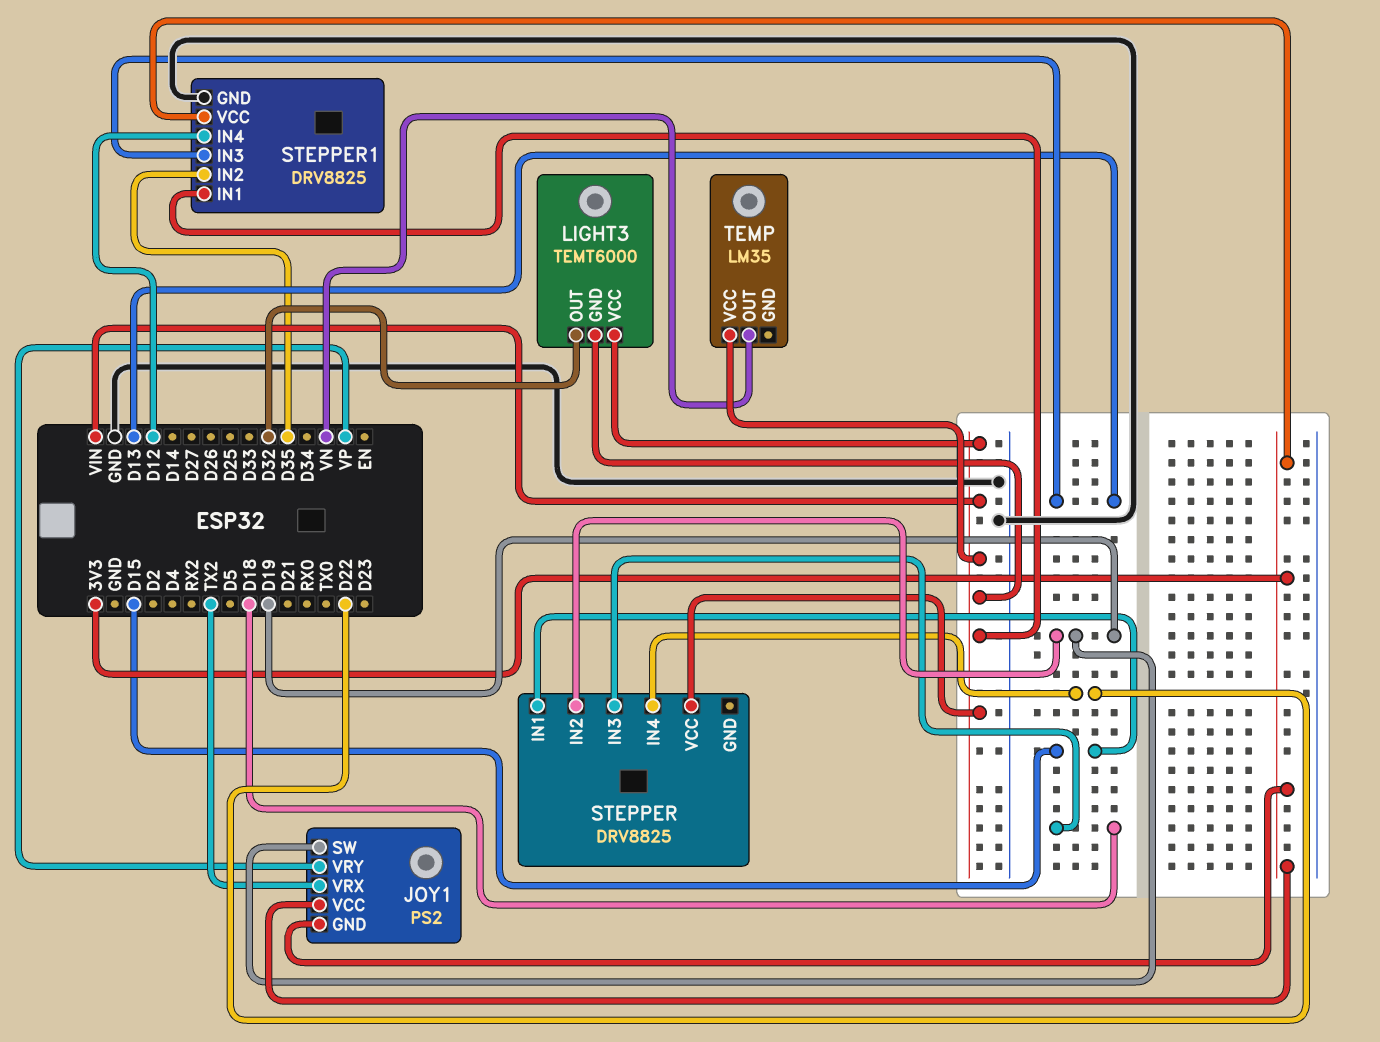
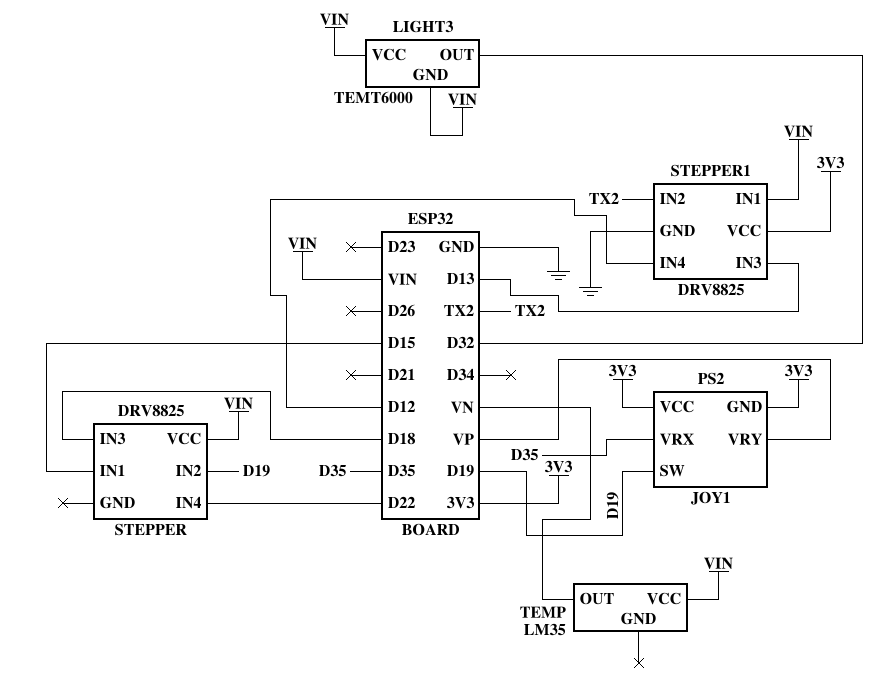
JOY1 pin VRX: TX2 -> D35
STEPPER1 pin IN2: D35 -> TX2

